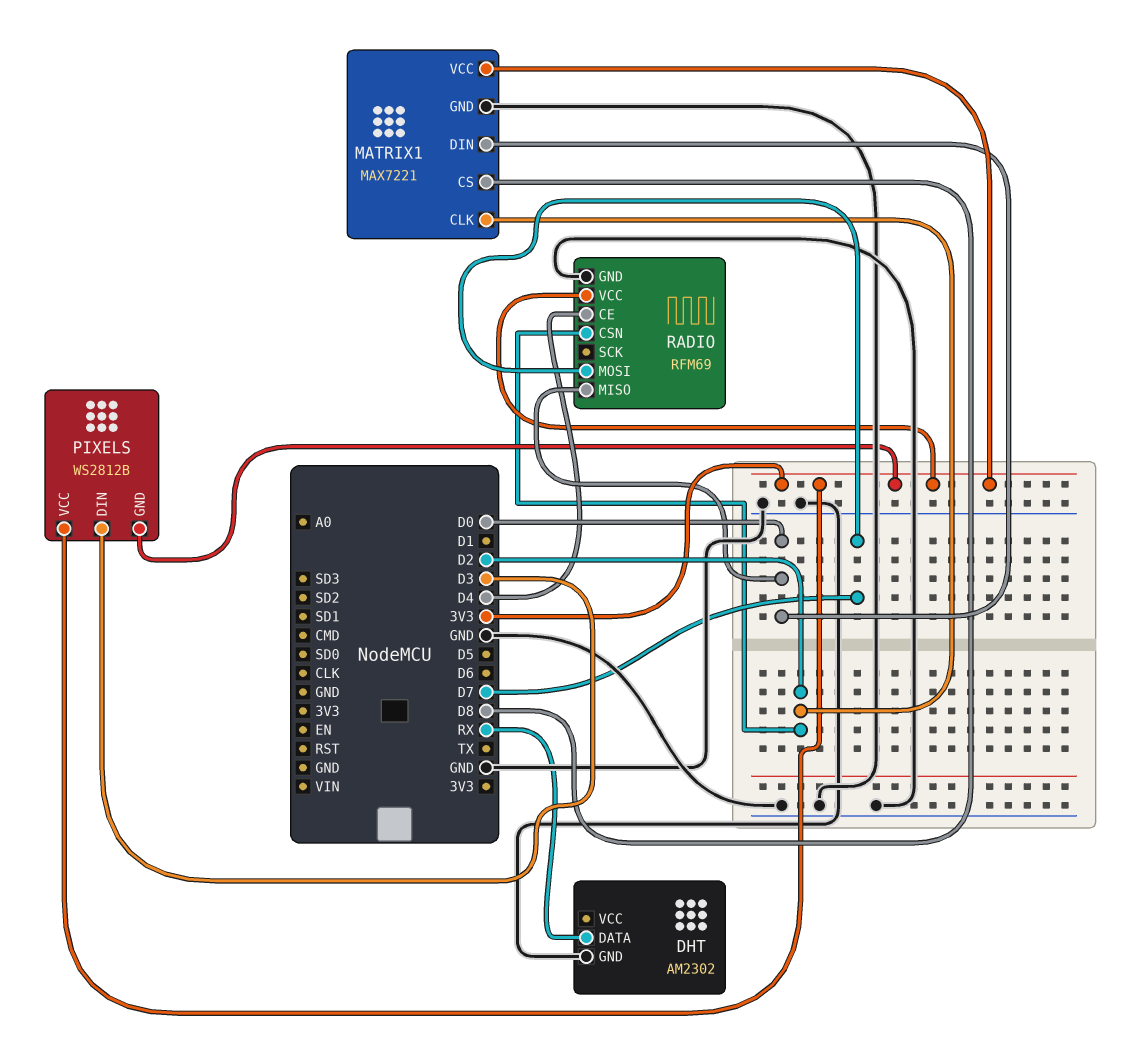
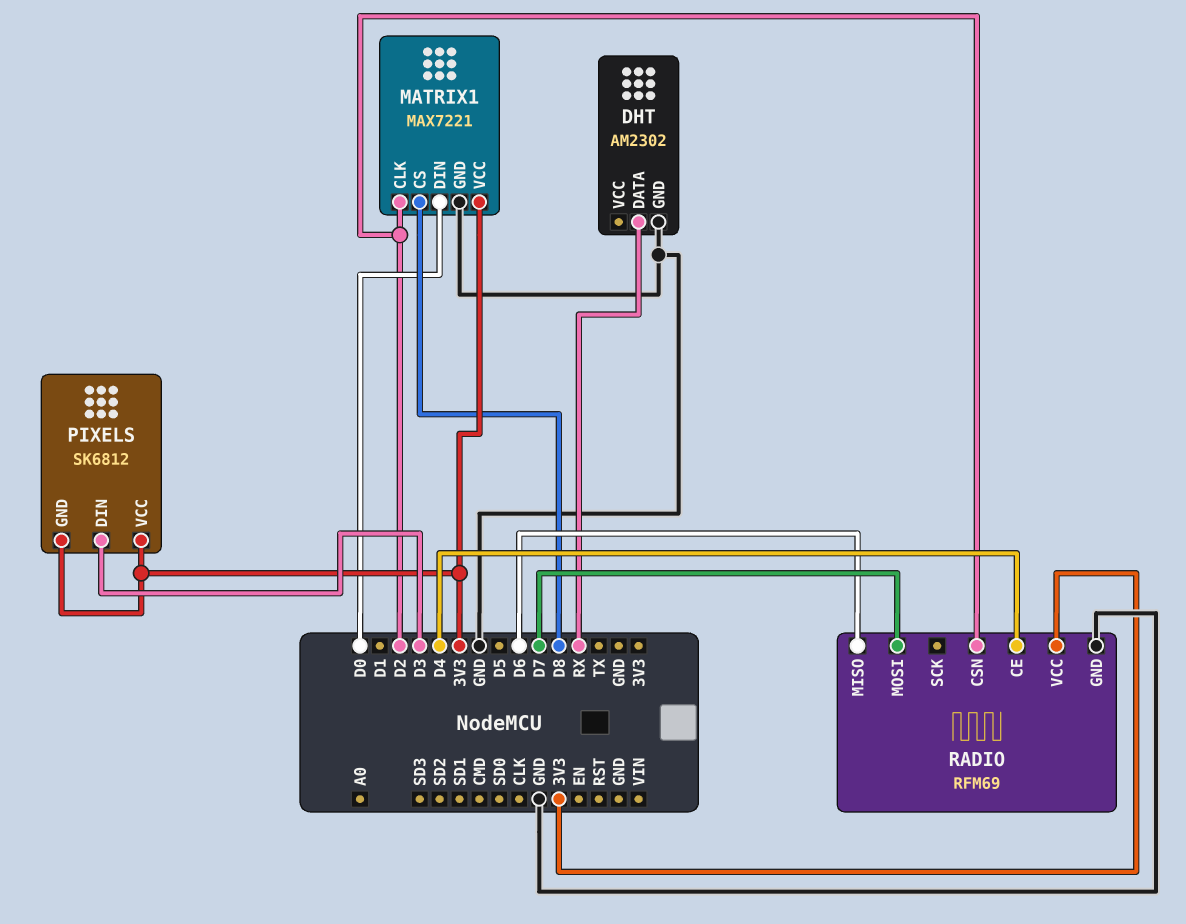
PIXELS: WS2812B -> SK6812
RADIO pin MISO: D0 -> D6

